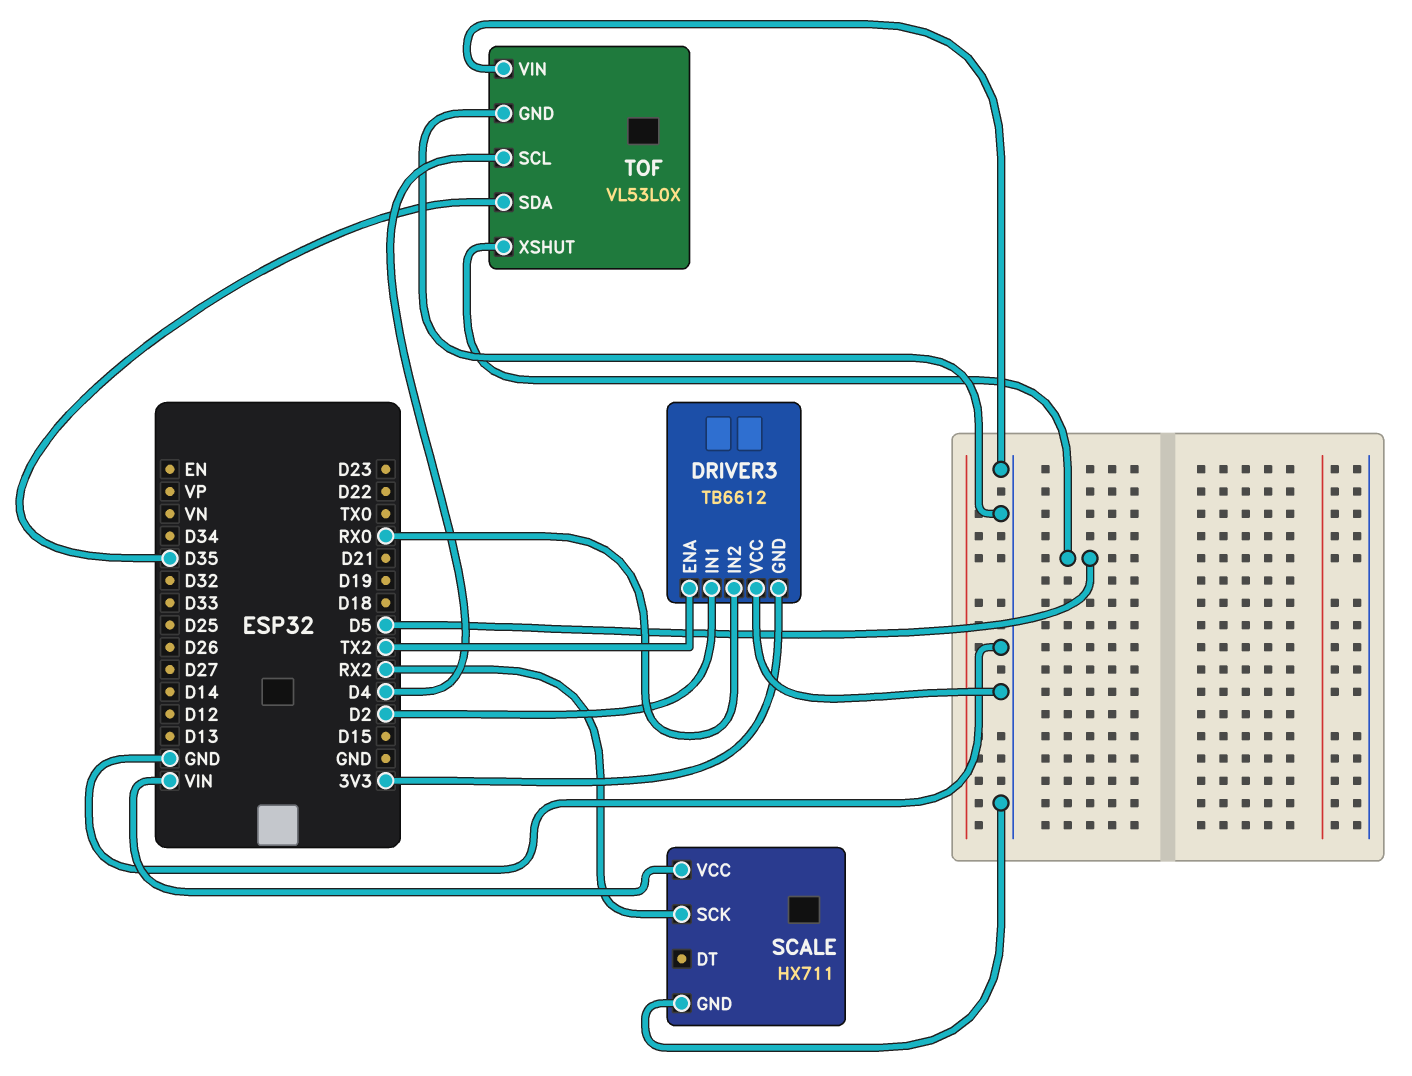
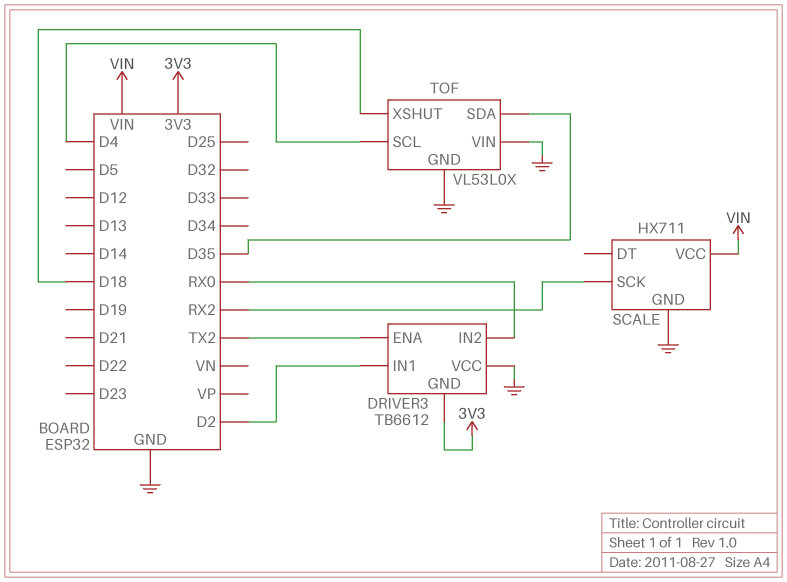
TOF pin XSHUT: D5 -> D18

